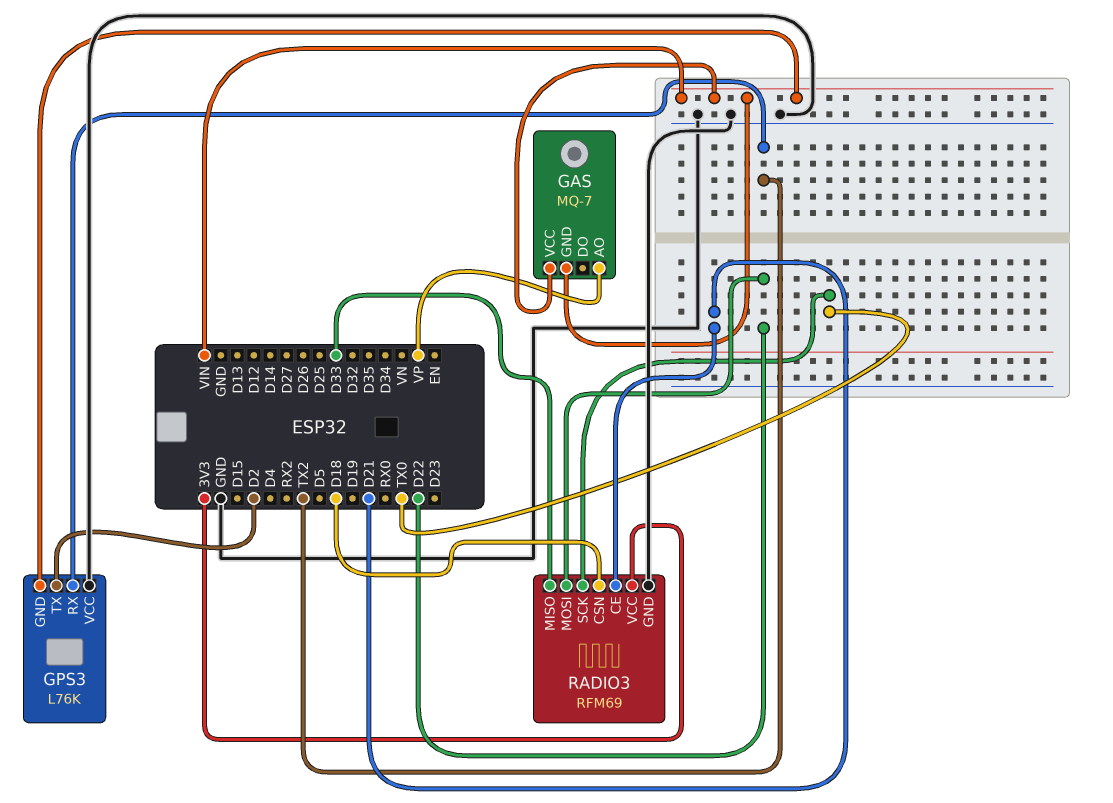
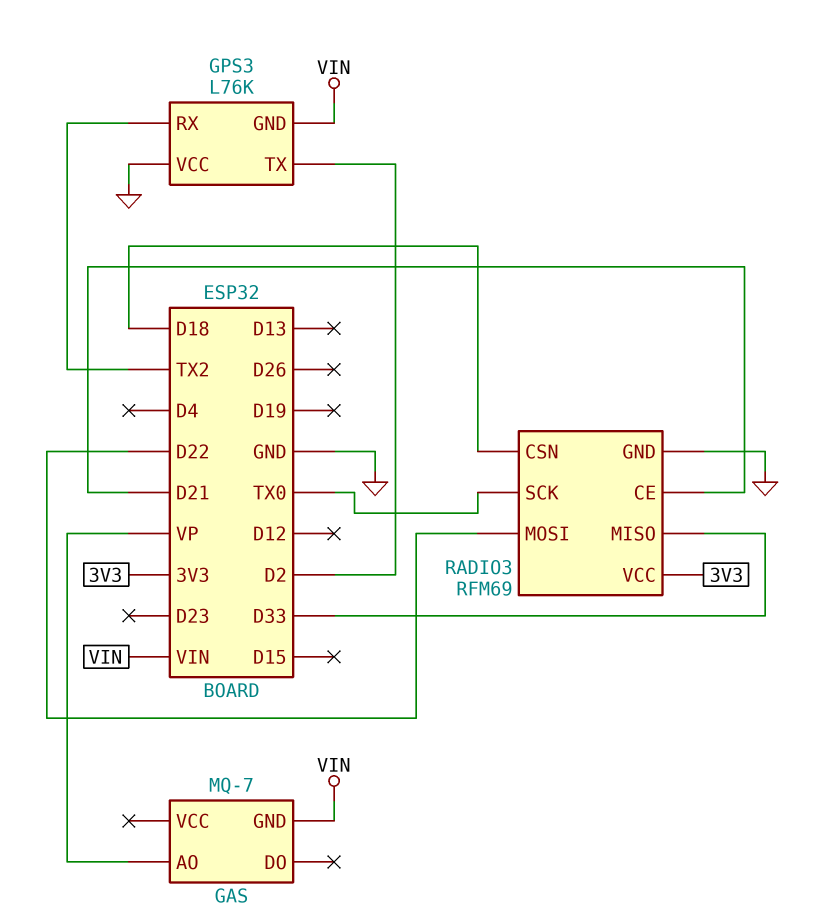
GAS pin VCC: VIN -> none

